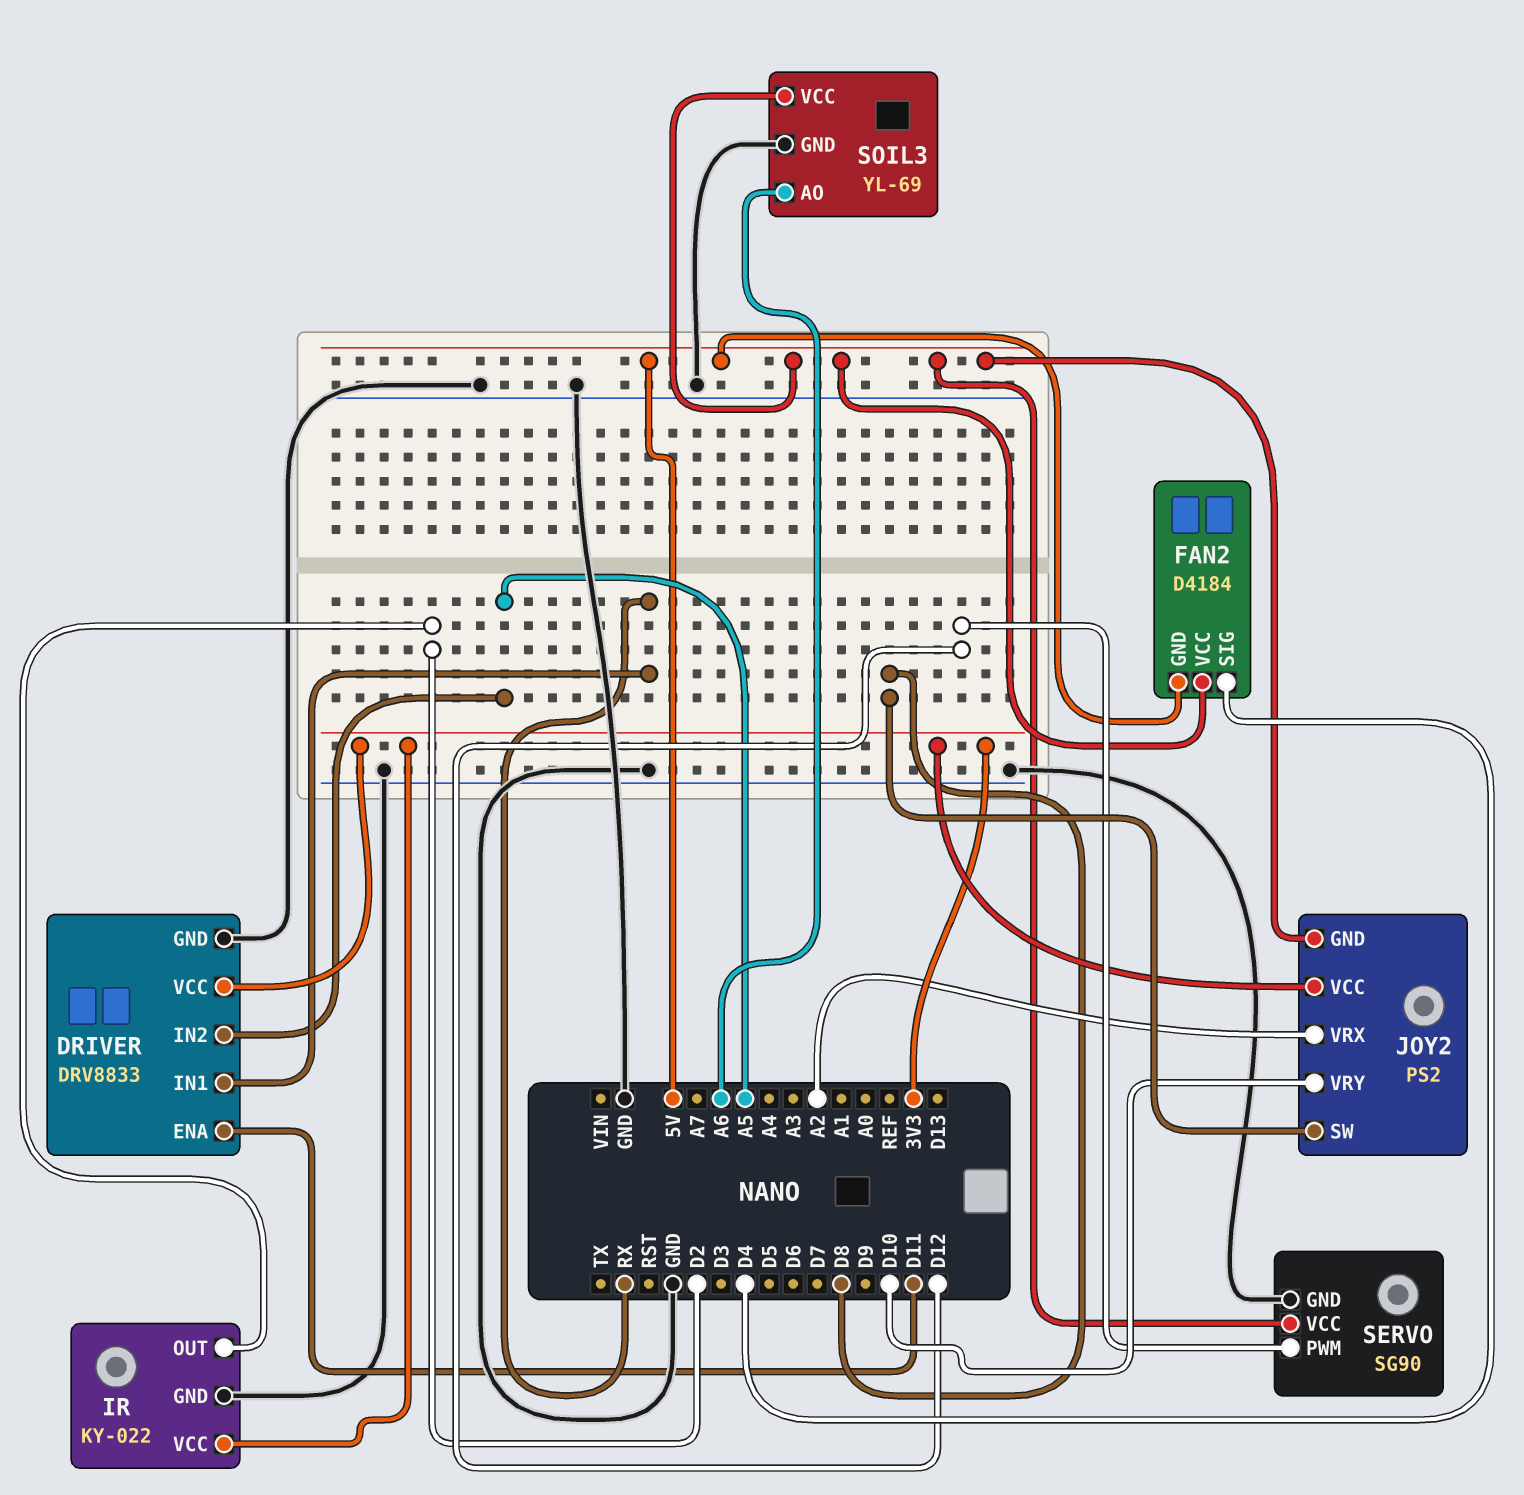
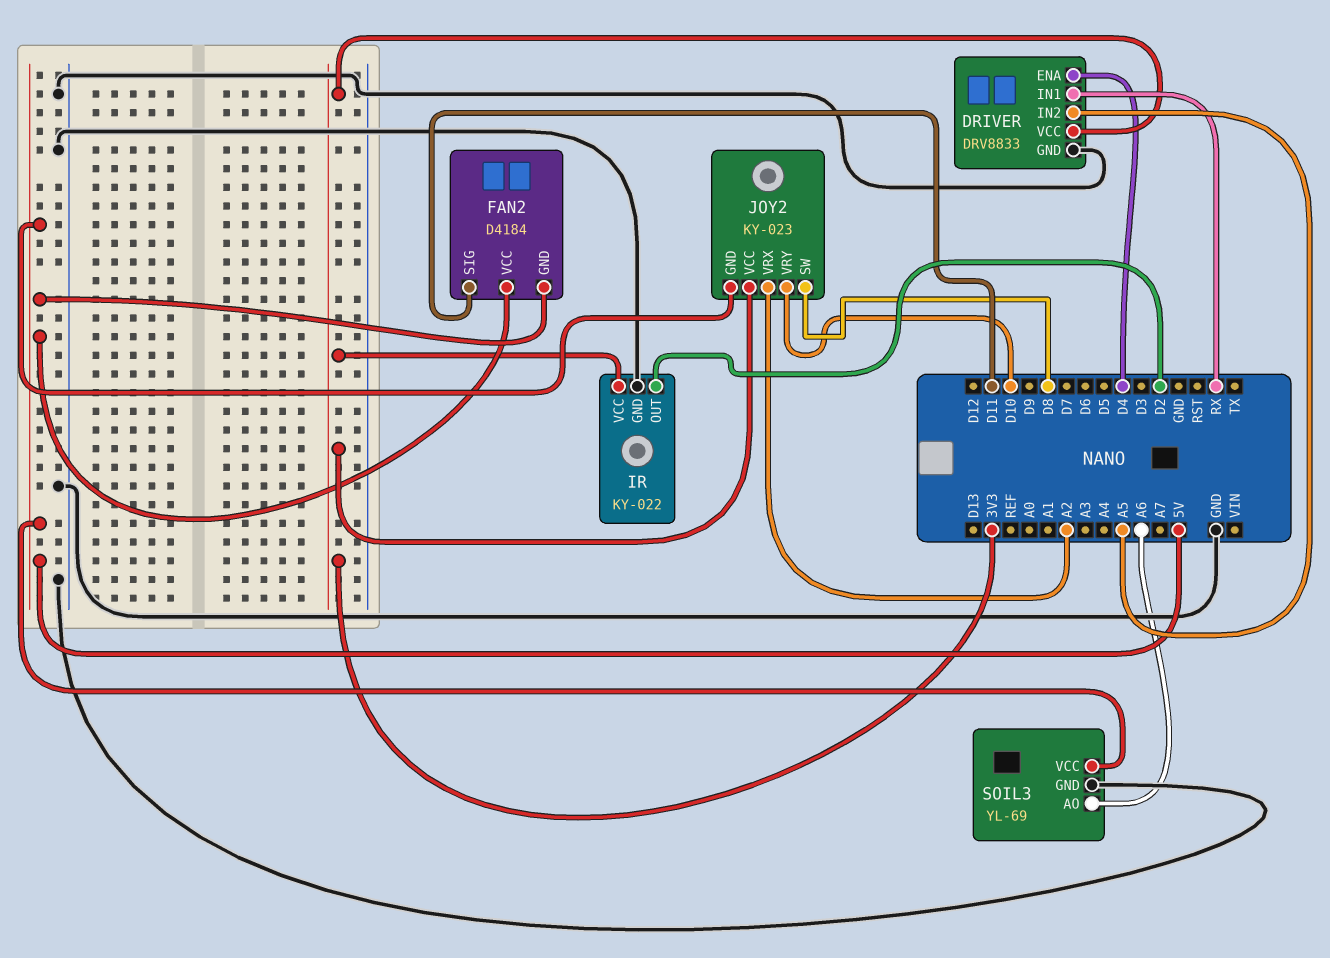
DRIVER pin ENA: D11 -> D4
FAN2 pin SIG: D4 -> D11
JOY2: PS2 -> KY-023
SERVO: SG90 -> none
SERVO pin GND: GND -> none
SERVO pin PWM: D12 -> none
SERVO pin VCC: 5V -> none

